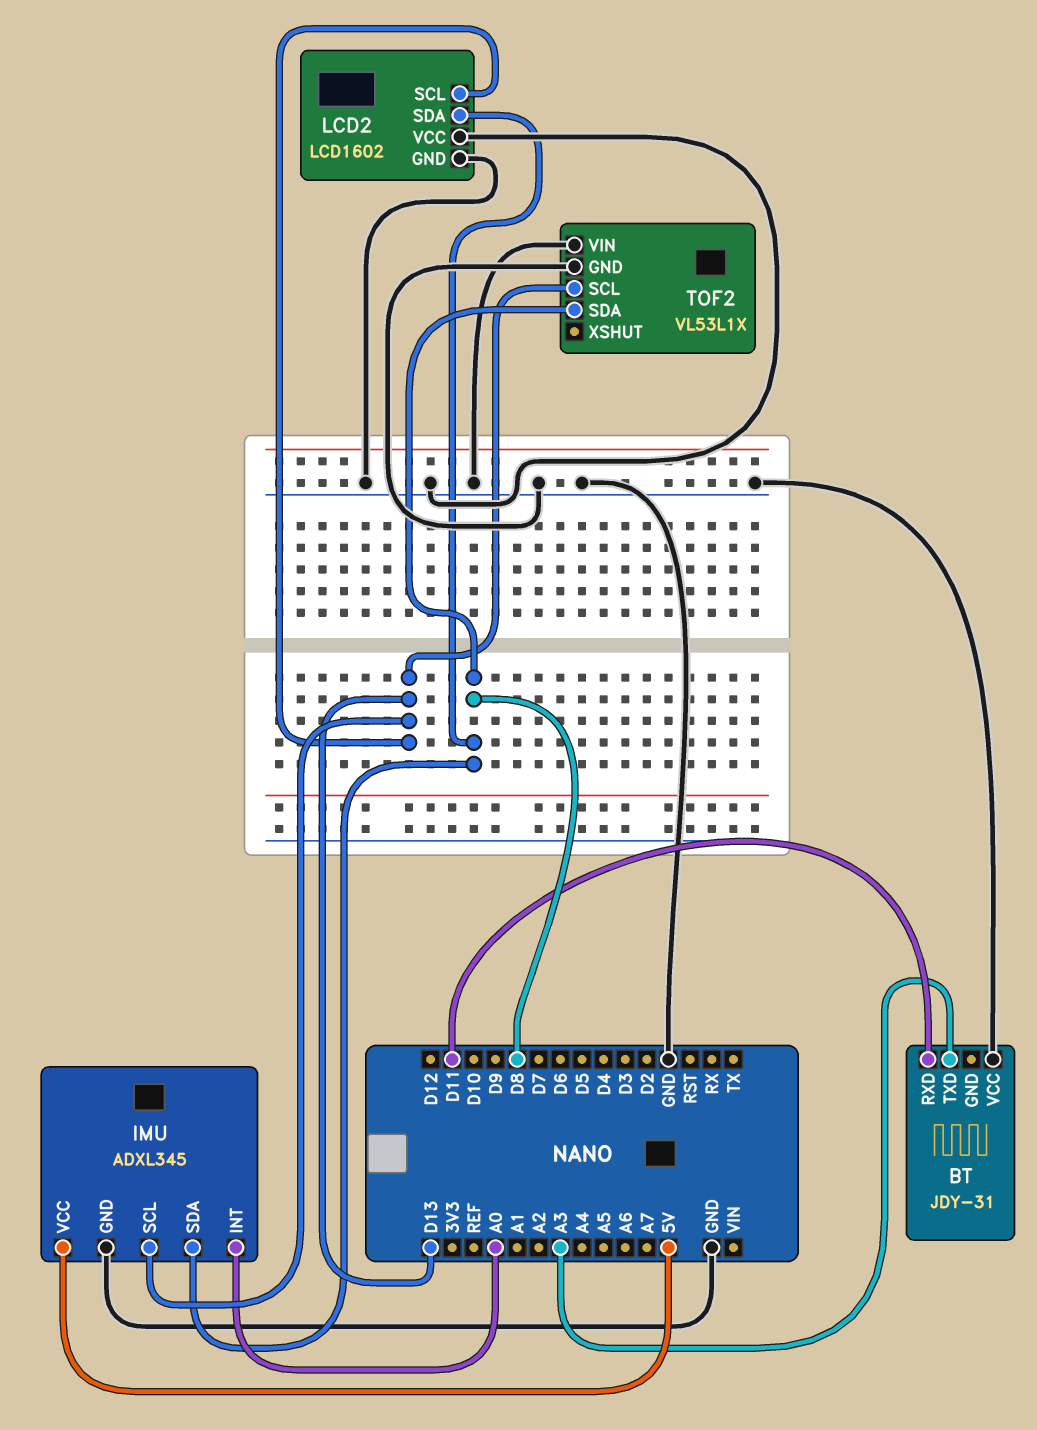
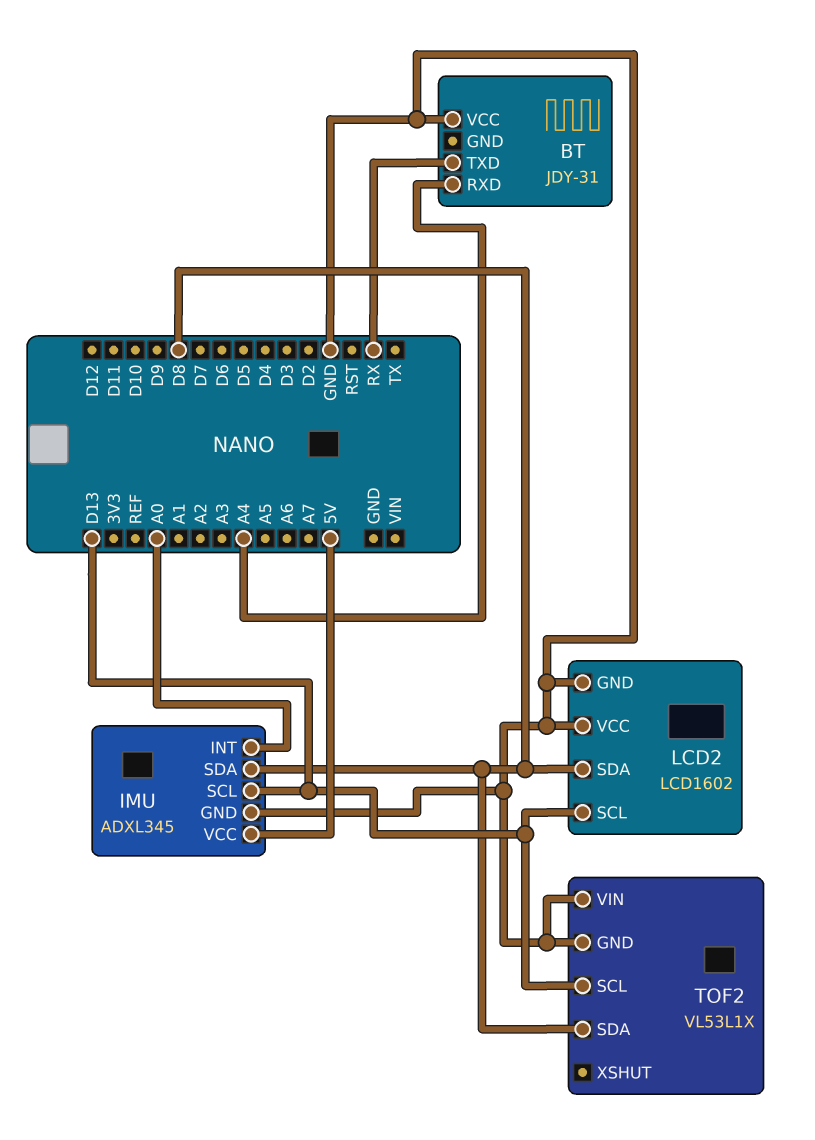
BT pin RXD: D11 -> A4
BT pin TXD: A3 -> RX

